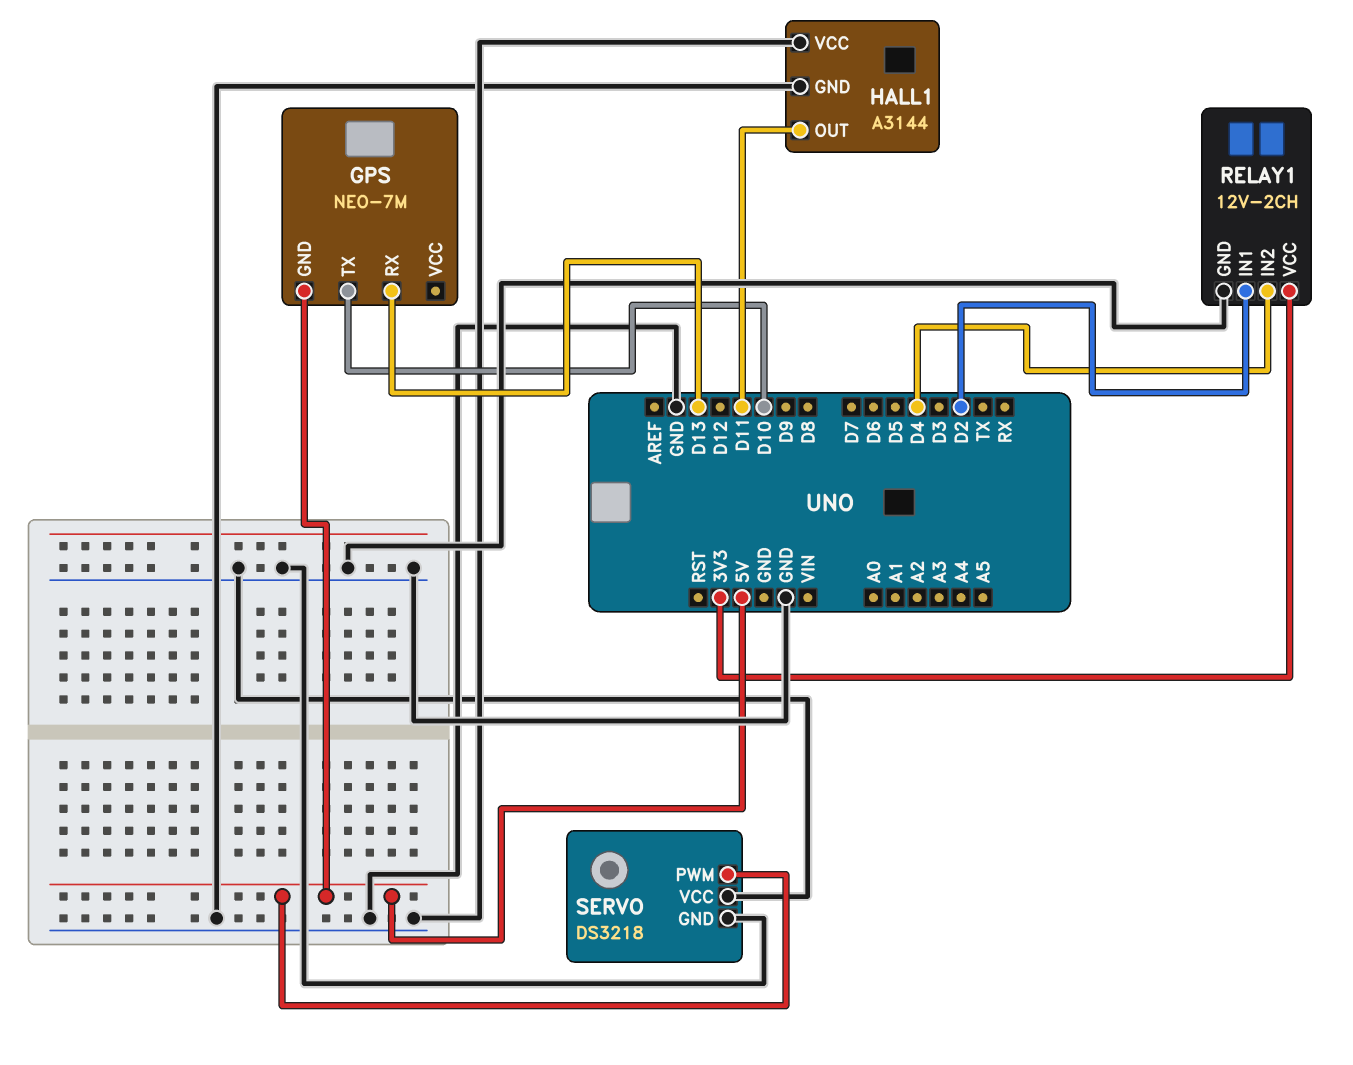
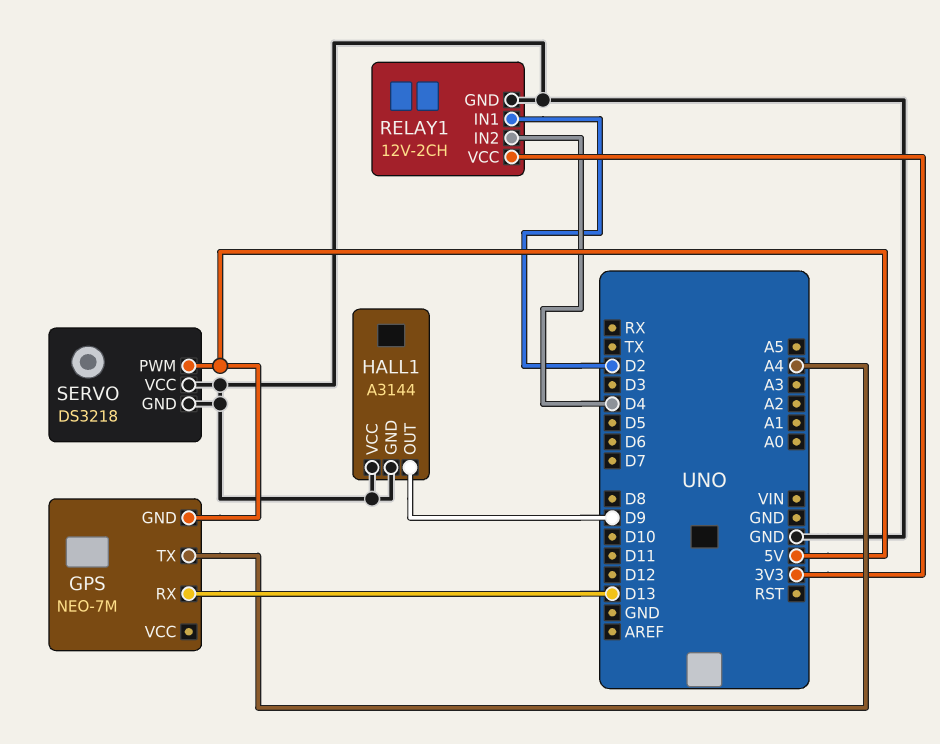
GPS pin TX: D10 -> A4
HALL1 pin OUT: D11 -> D9

